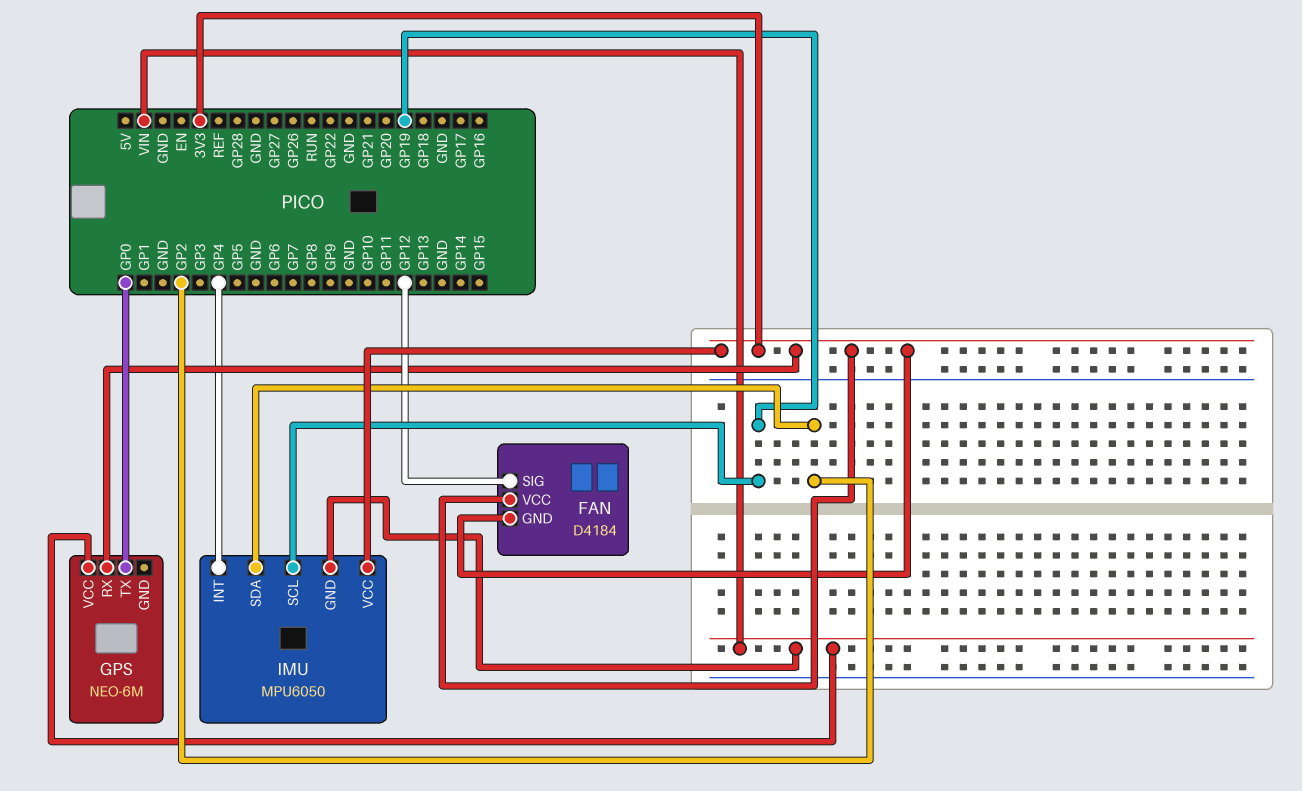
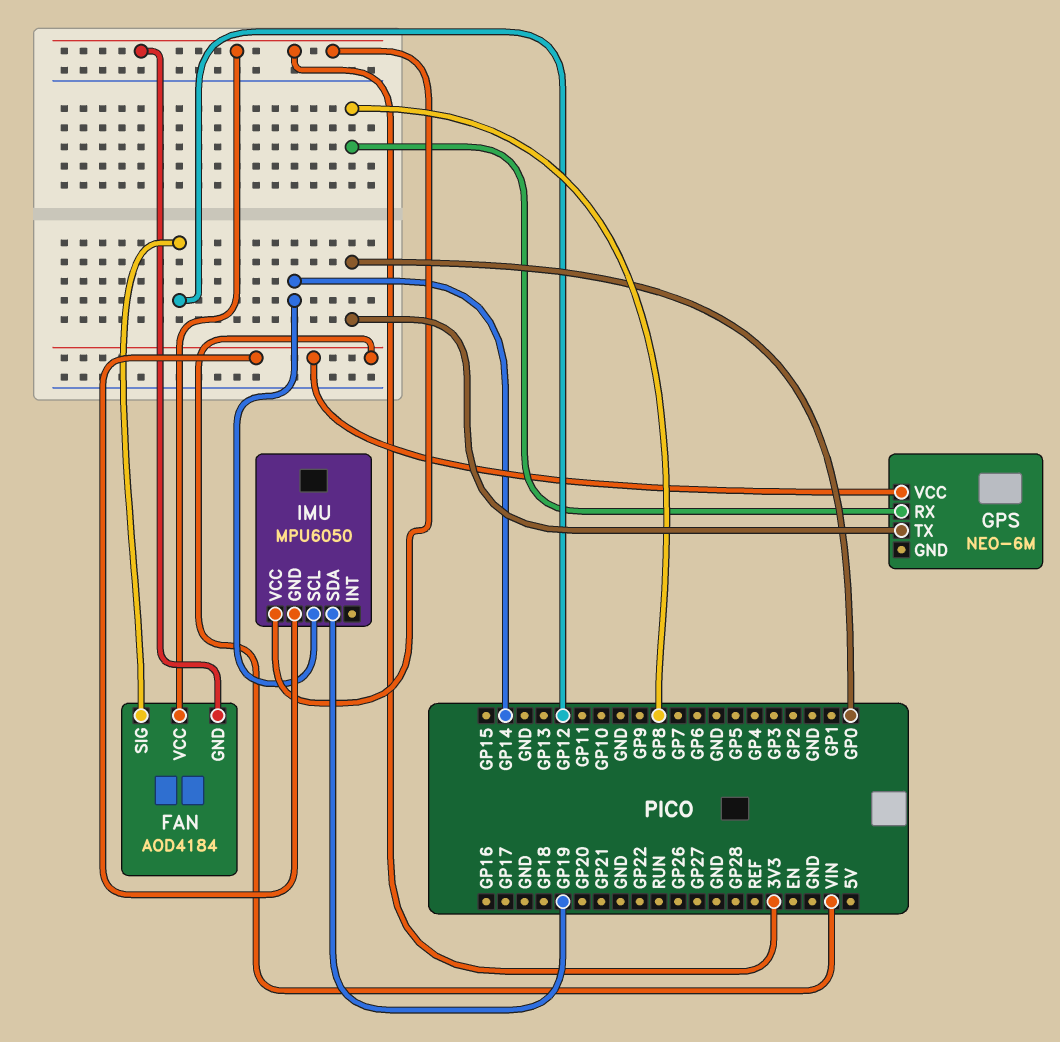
FAN: D4184 -> AOD4184
GPS pin RX: 3V3 -> GP8
IMU pin INT: GP4 -> none
IMU pin SCL: GP19 -> GP14
IMU pin SDA: GP2 -> GP19

